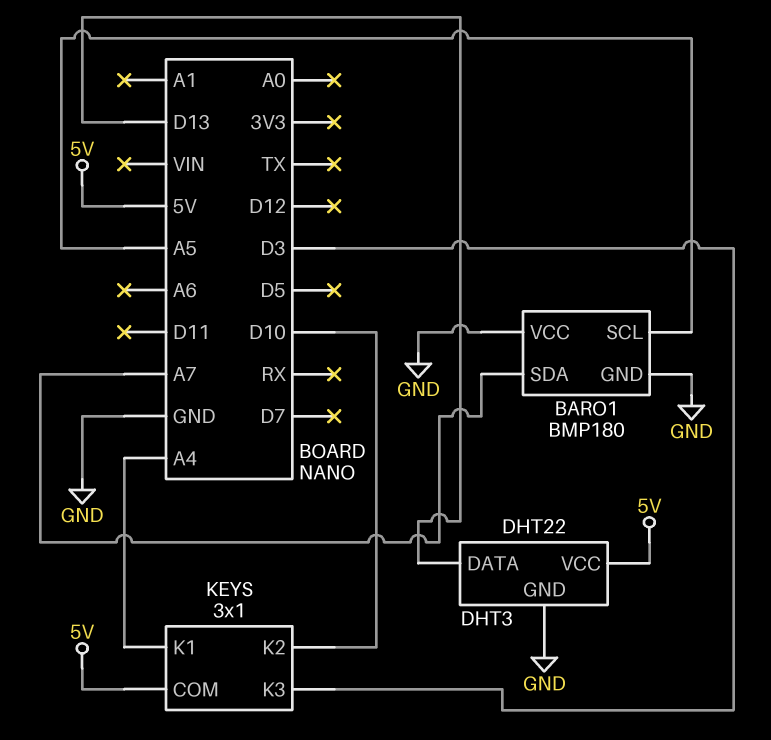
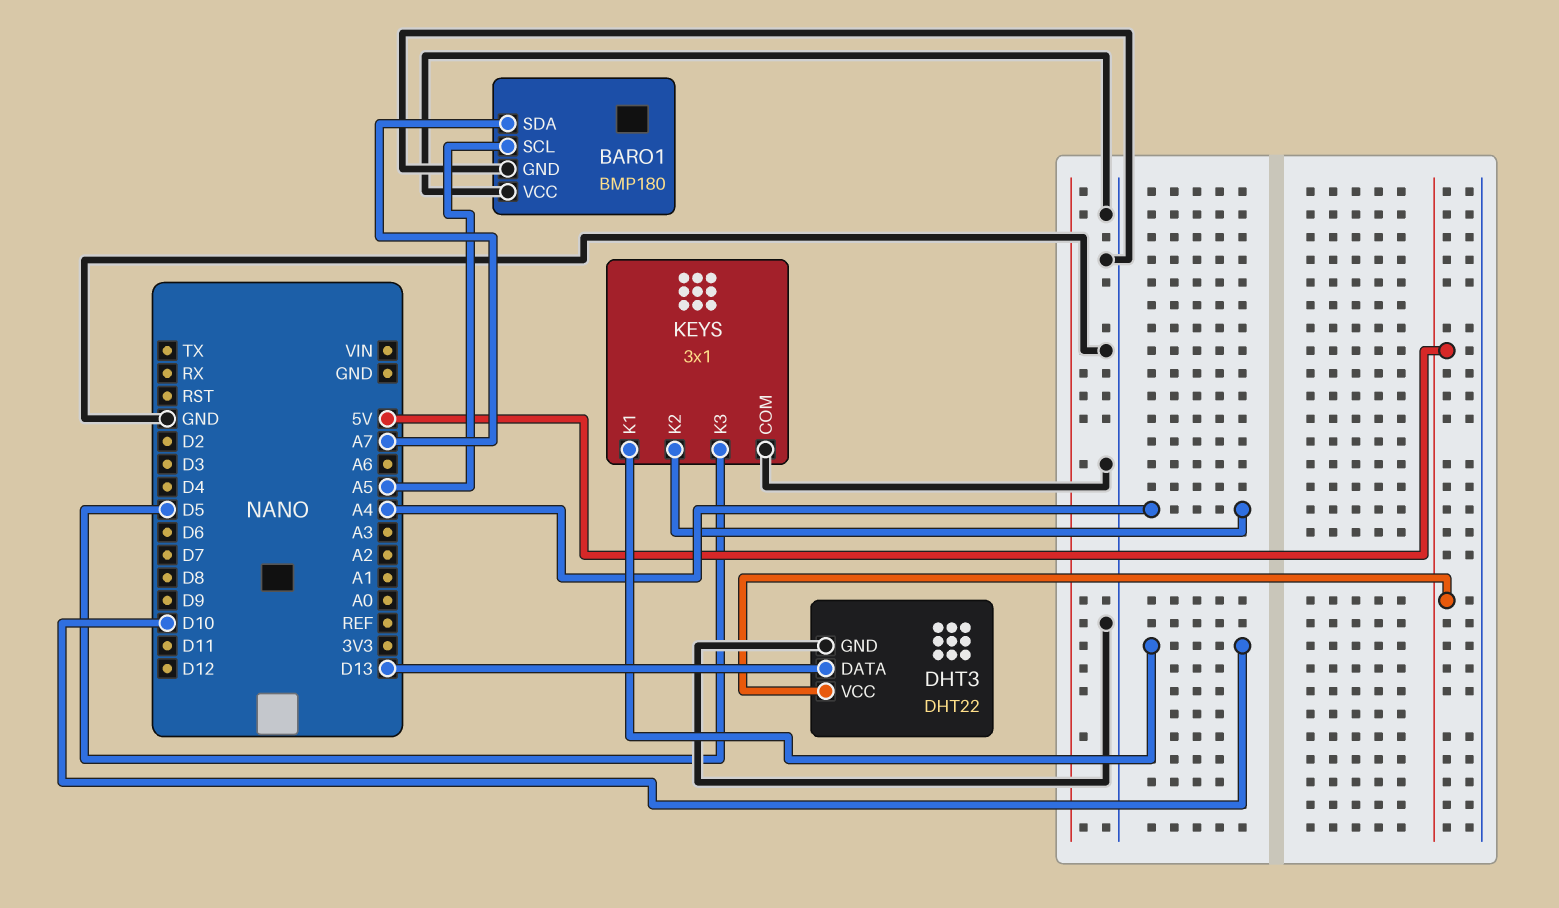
KEYS pin COM: 5V -> GND
KEYS pin K1: A4 -> D10
KEYS pin K2: D10 -> A4
KEYS pin K3: D3 -> D5

